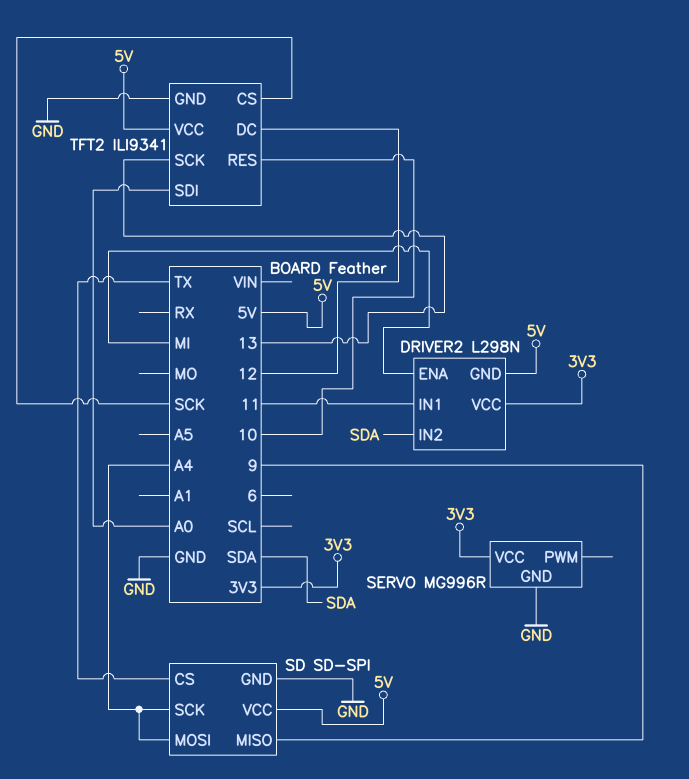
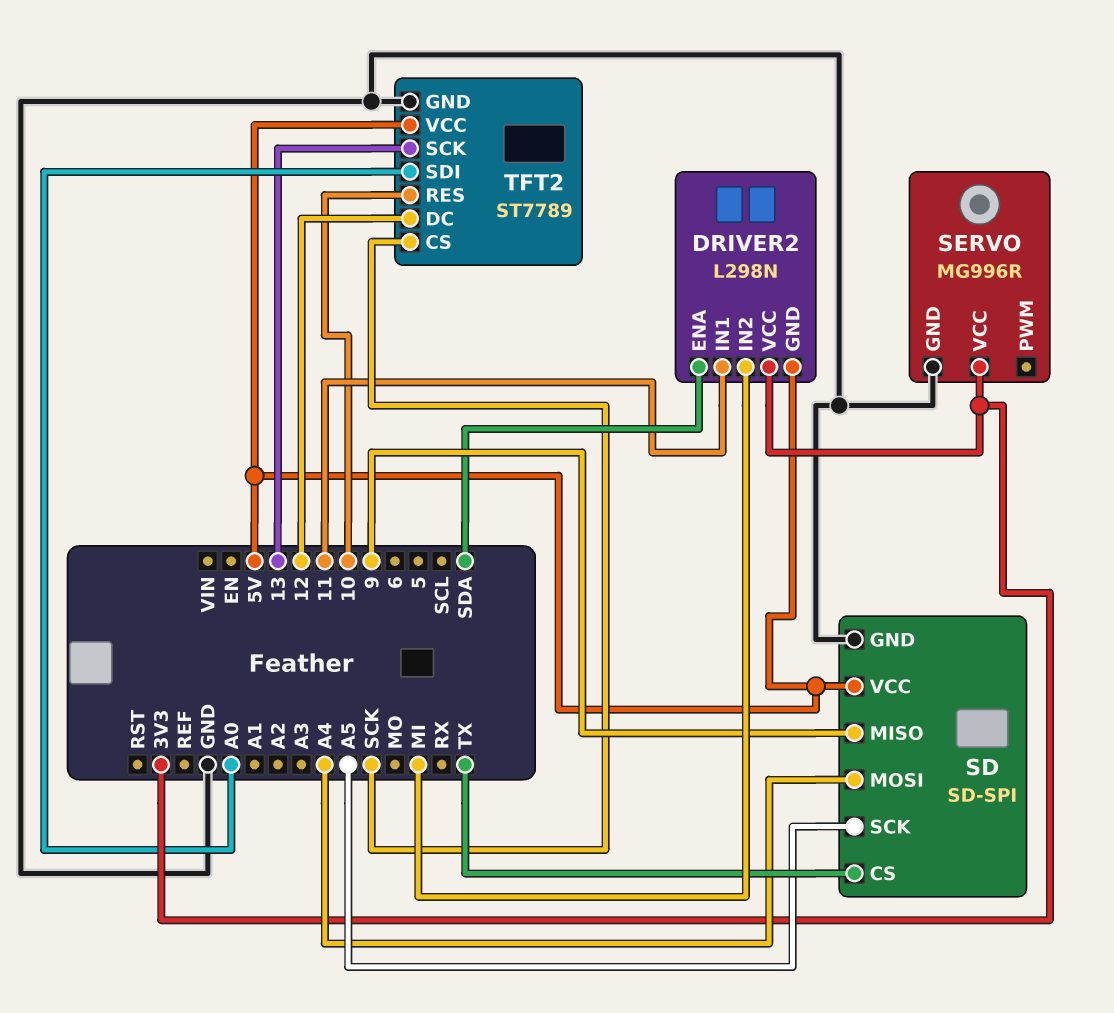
DRIVER2 pin ENA: MI -> SDA
DRIVER2 pin IN2: SDA -> MI
SD pin SCK: A4 -> A5
TFT2: ILI9341 -> ST7789

